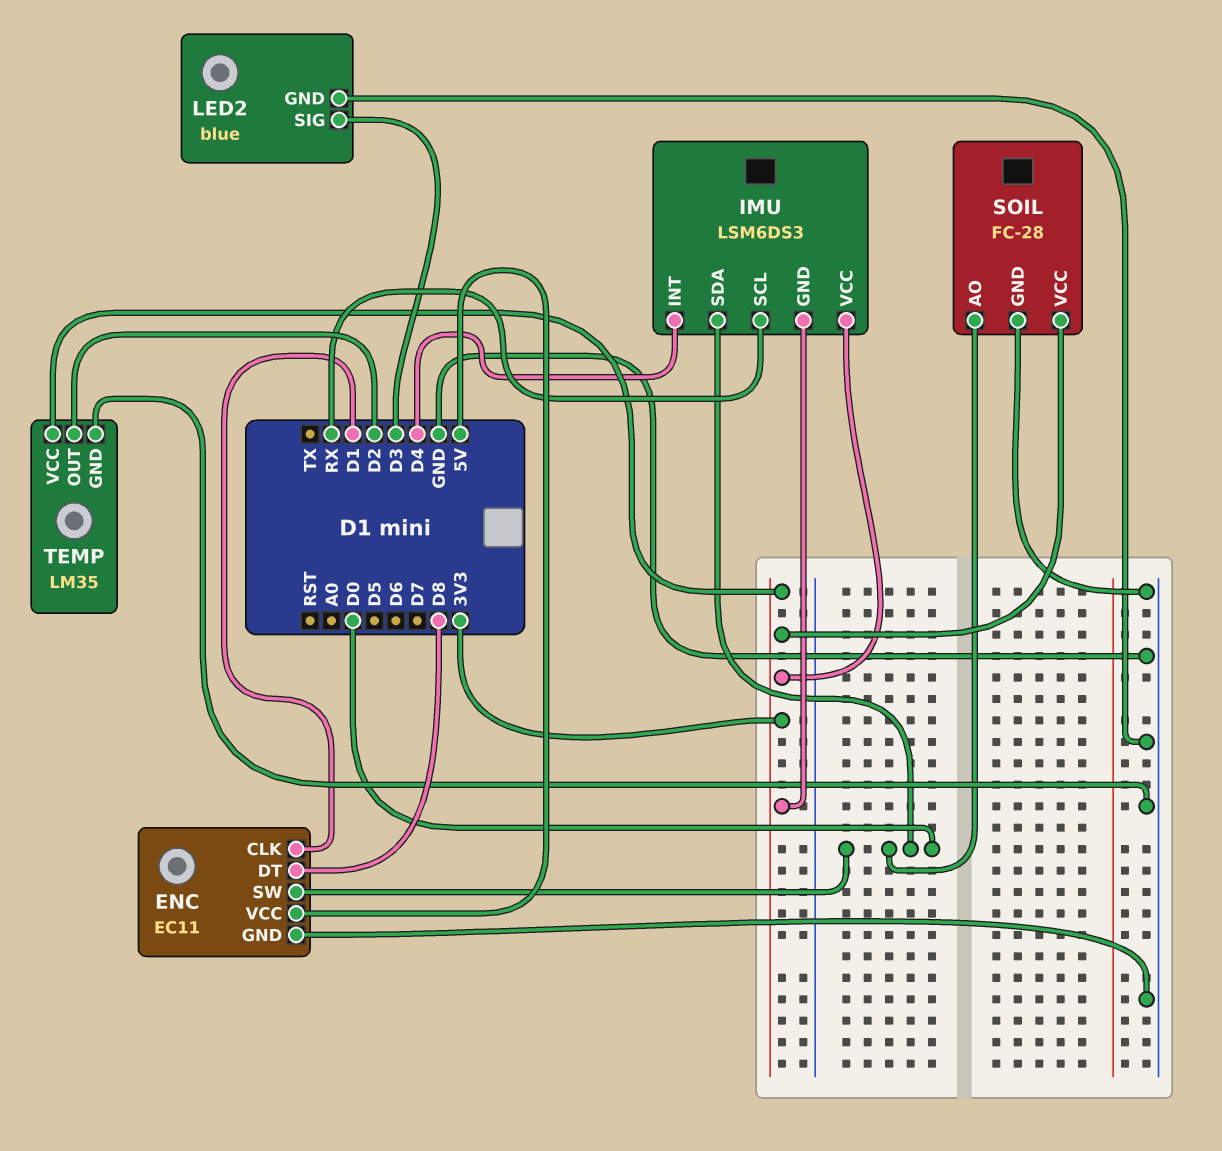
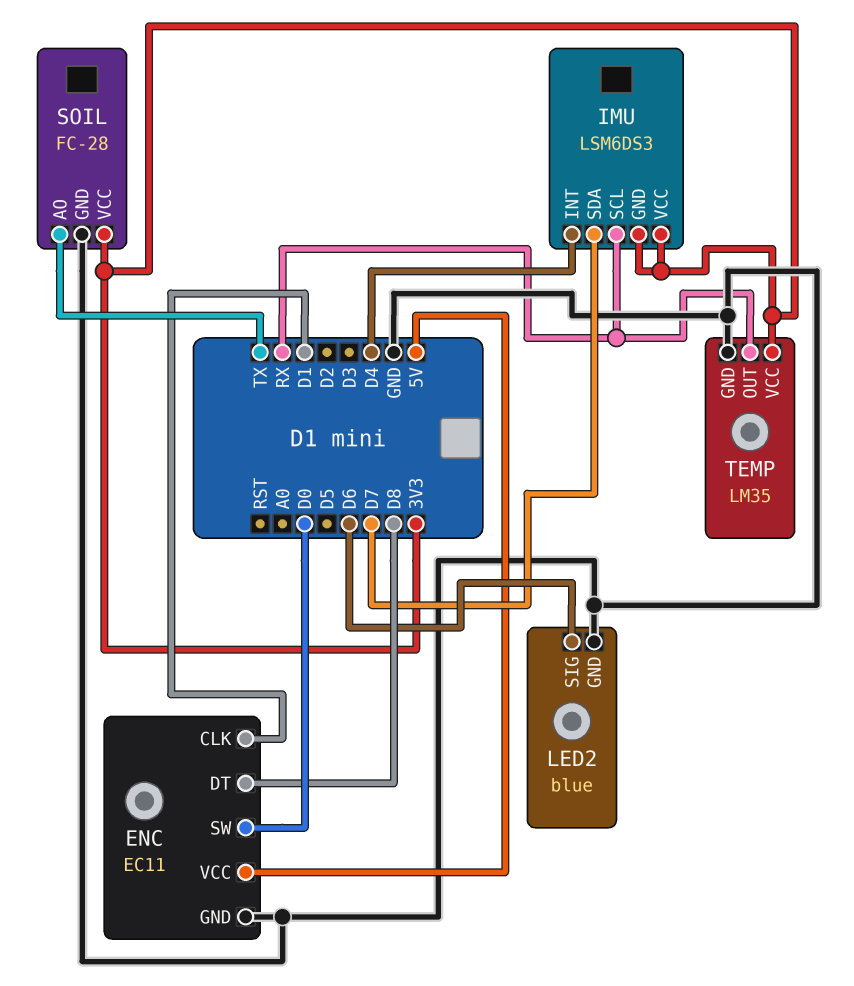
IMU pin SDA: D0 -> D7
LED2 pin SIG: D3 -> D6
SOIL pin AO: D0 -> TX
TEMP pin OUT: D2 -> RX

